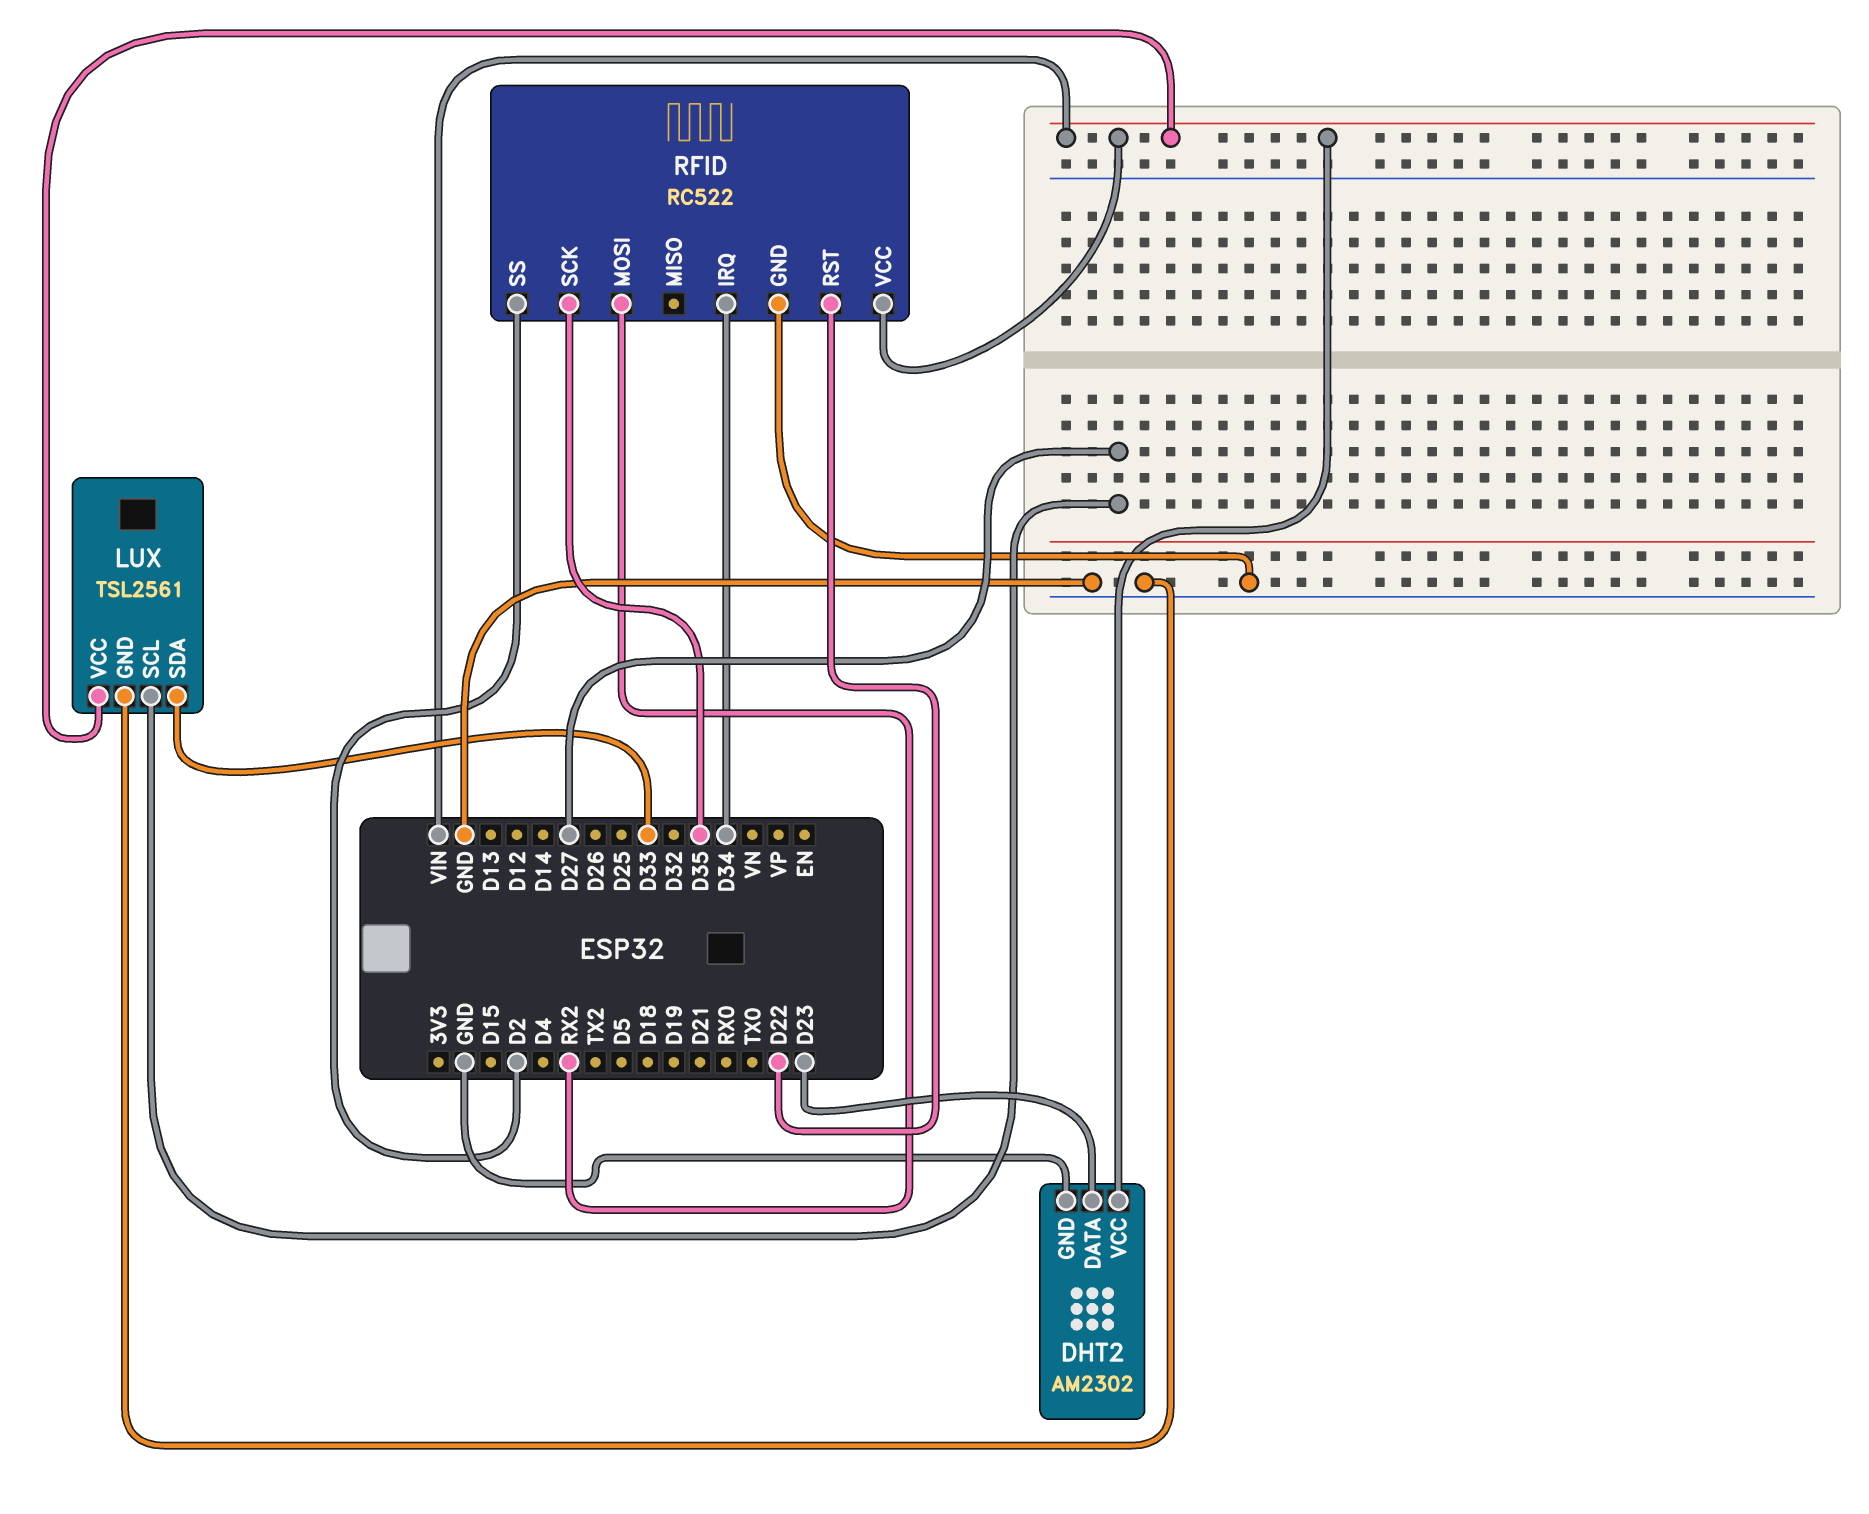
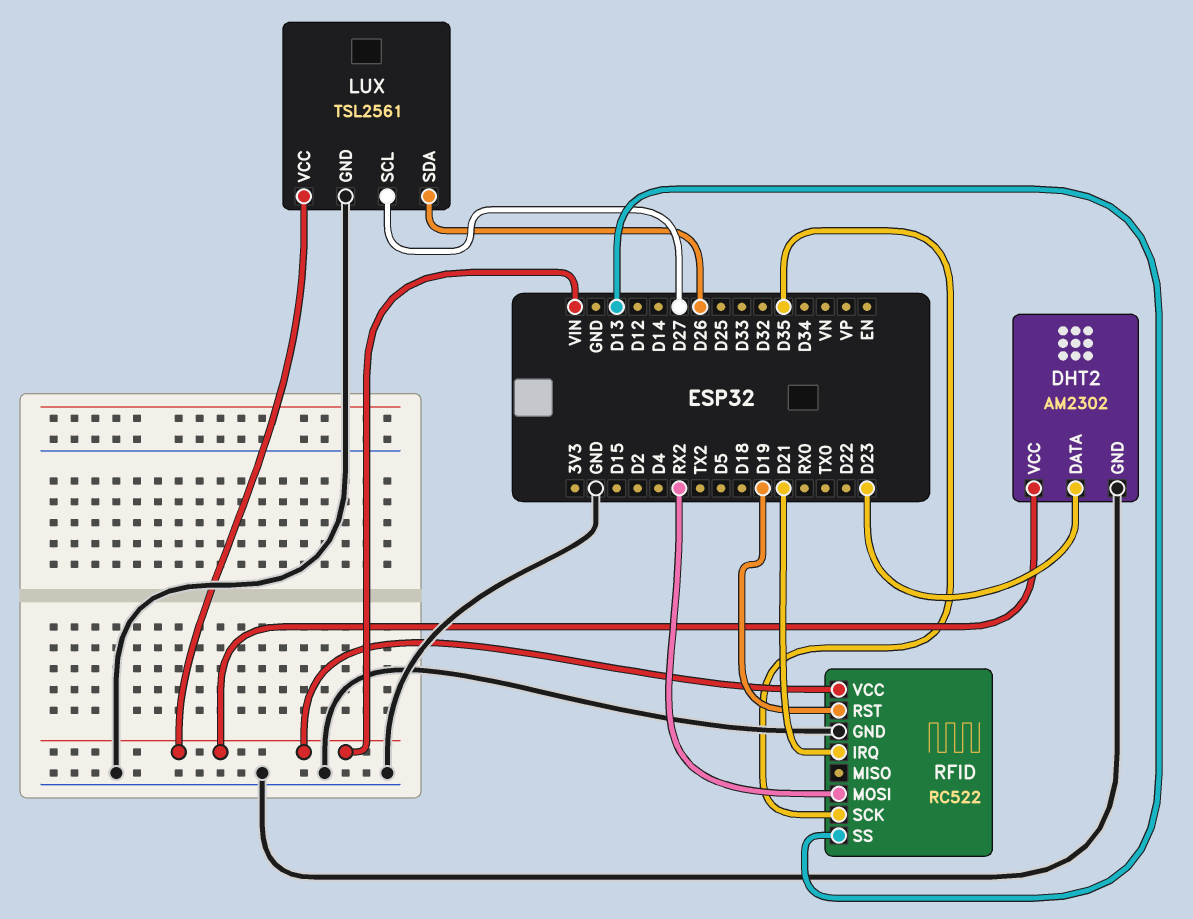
LUX pin SDA: D33 -> D26
RFID pin IRQ: D34 -> D21
RFID pin RST: D22 -> D19
RFID pin SS: D2 -> D13

